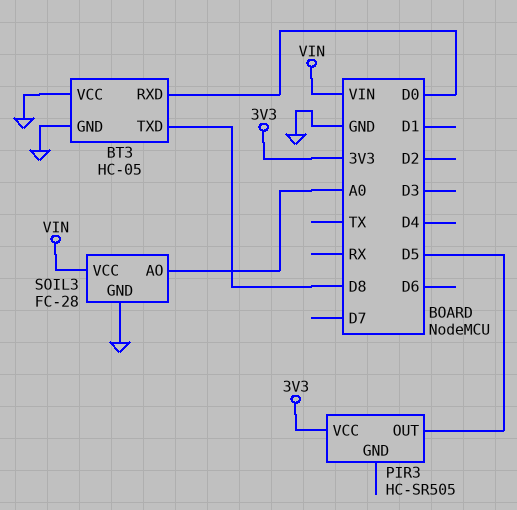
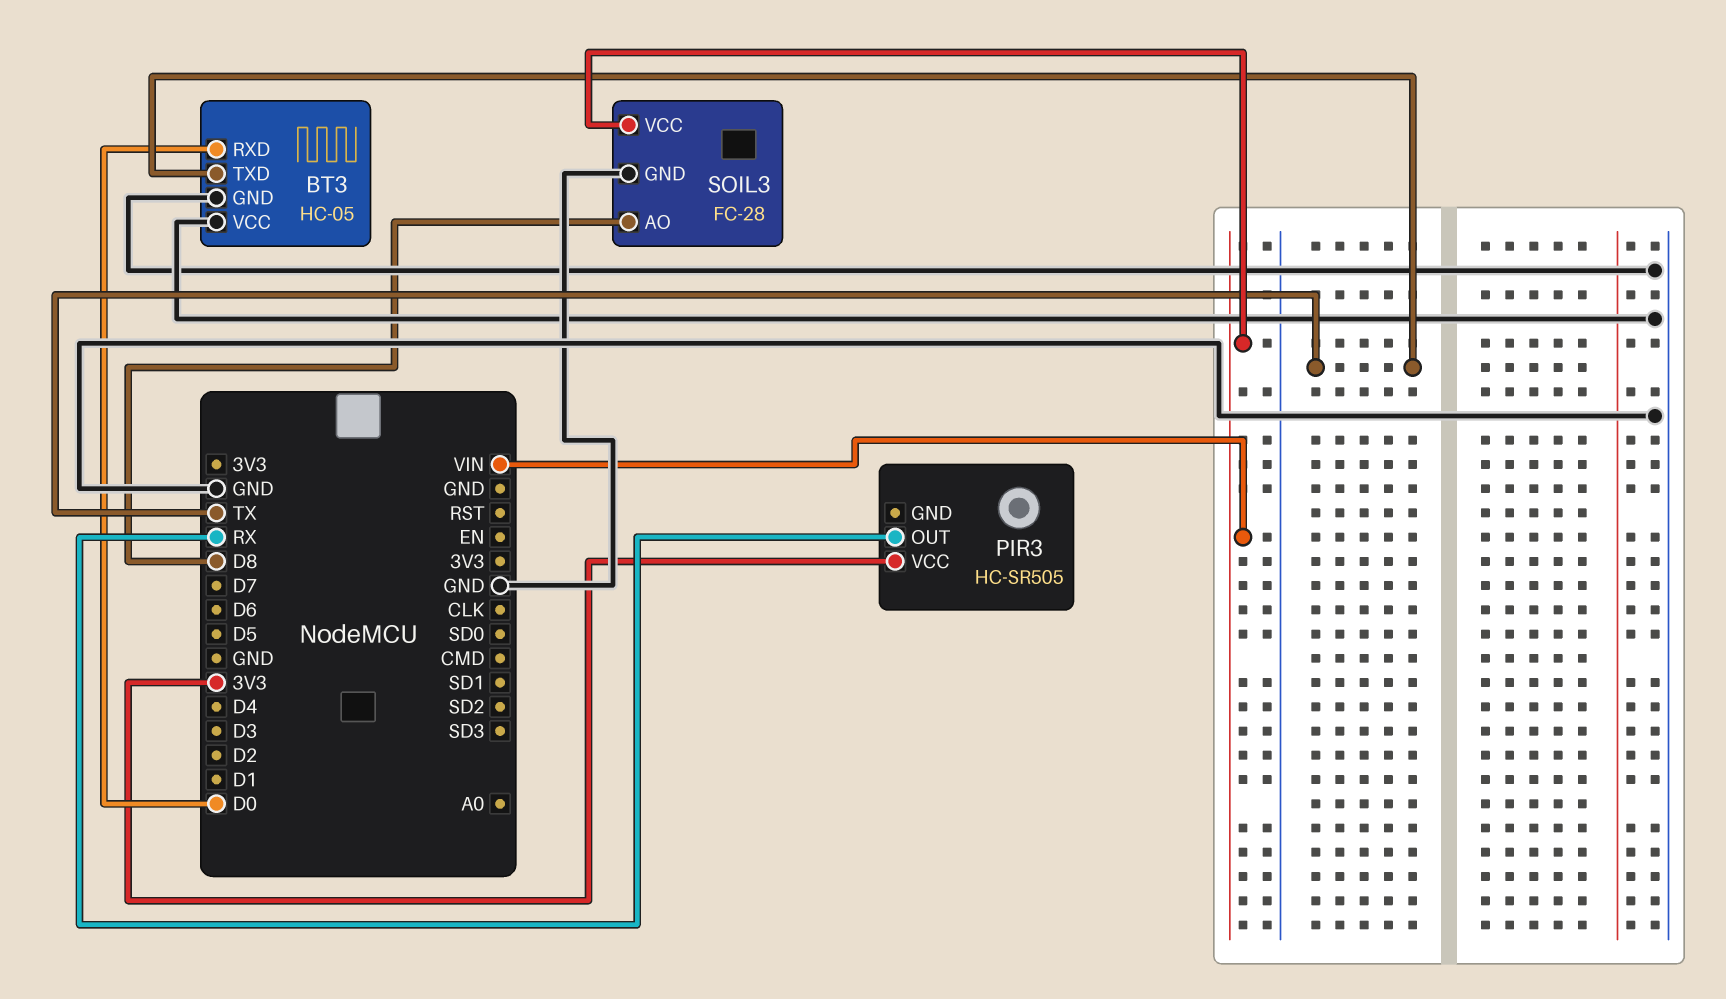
BT3 pin TXD: D8 -> TX
PIR3 pin OUT: D5 -> RX
SOIL3 pin AO: A0 -> D8

